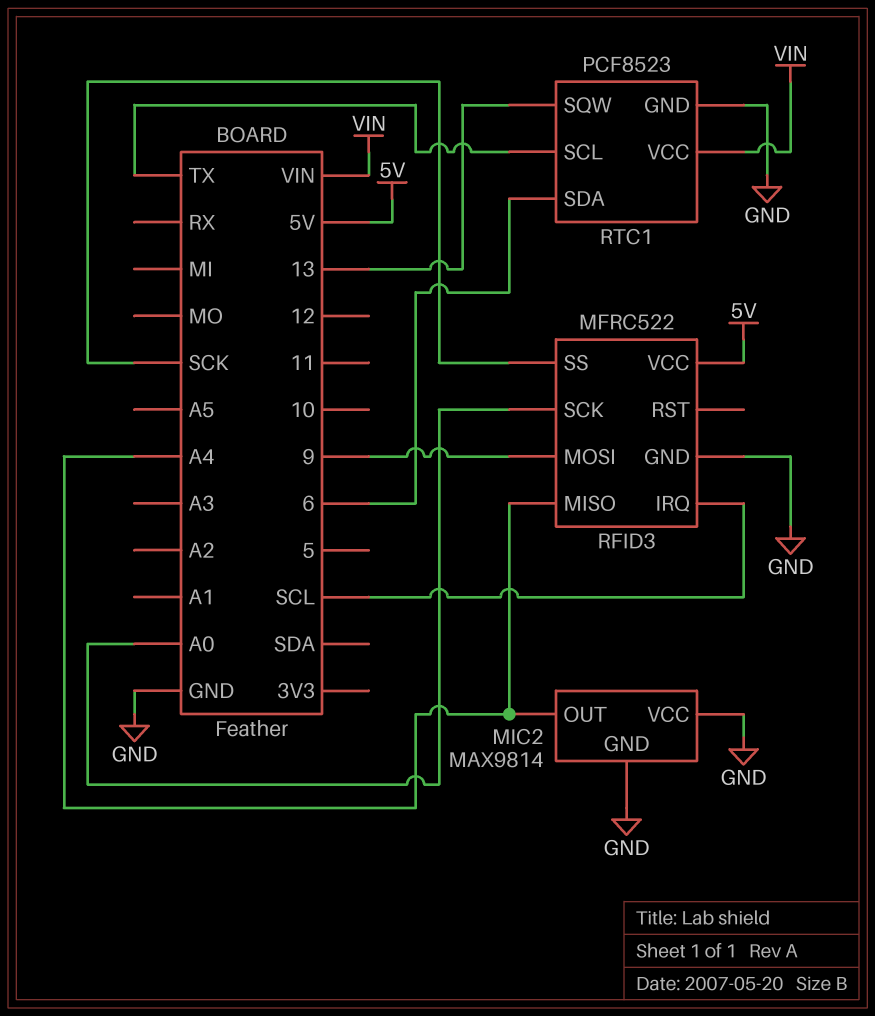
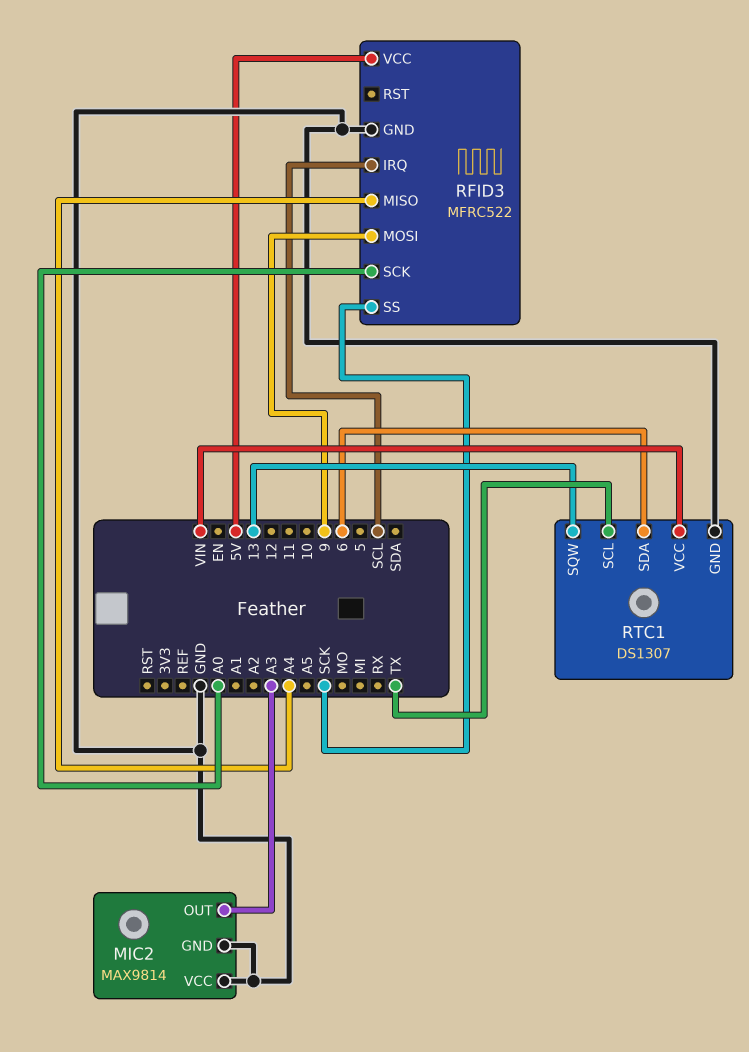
MIC2 pin OUT: A4 -> A3
RTC1: PCF8523 -> DS1307

